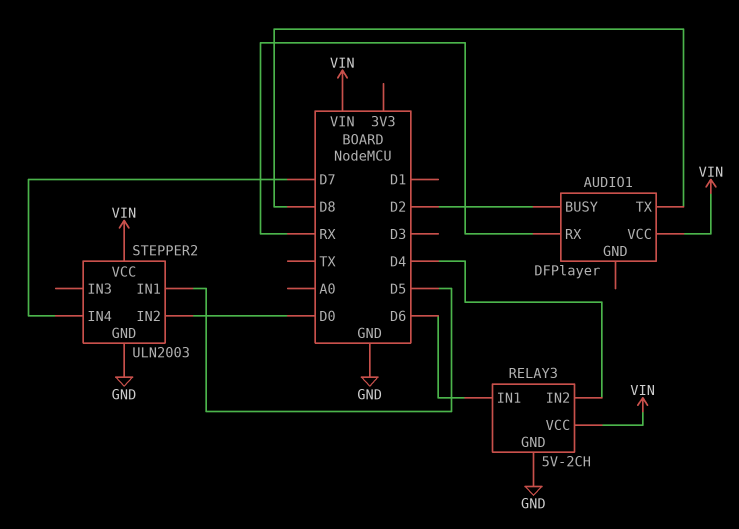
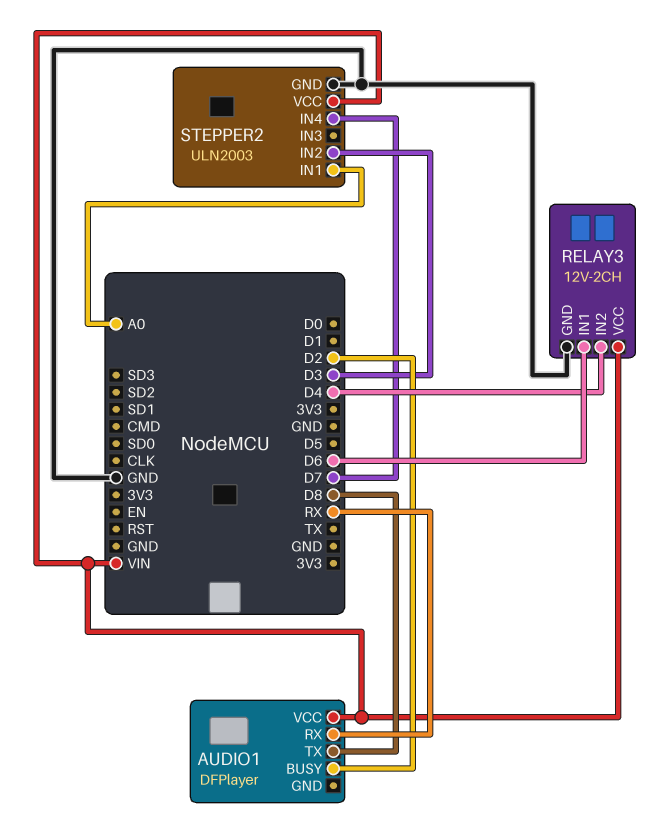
RELAY3: 5V-2CH -> 12V-2CH
STEPPER2 pin IN1: D5 -> A0
STEPPER2 pin IN2: D0 -> D3

